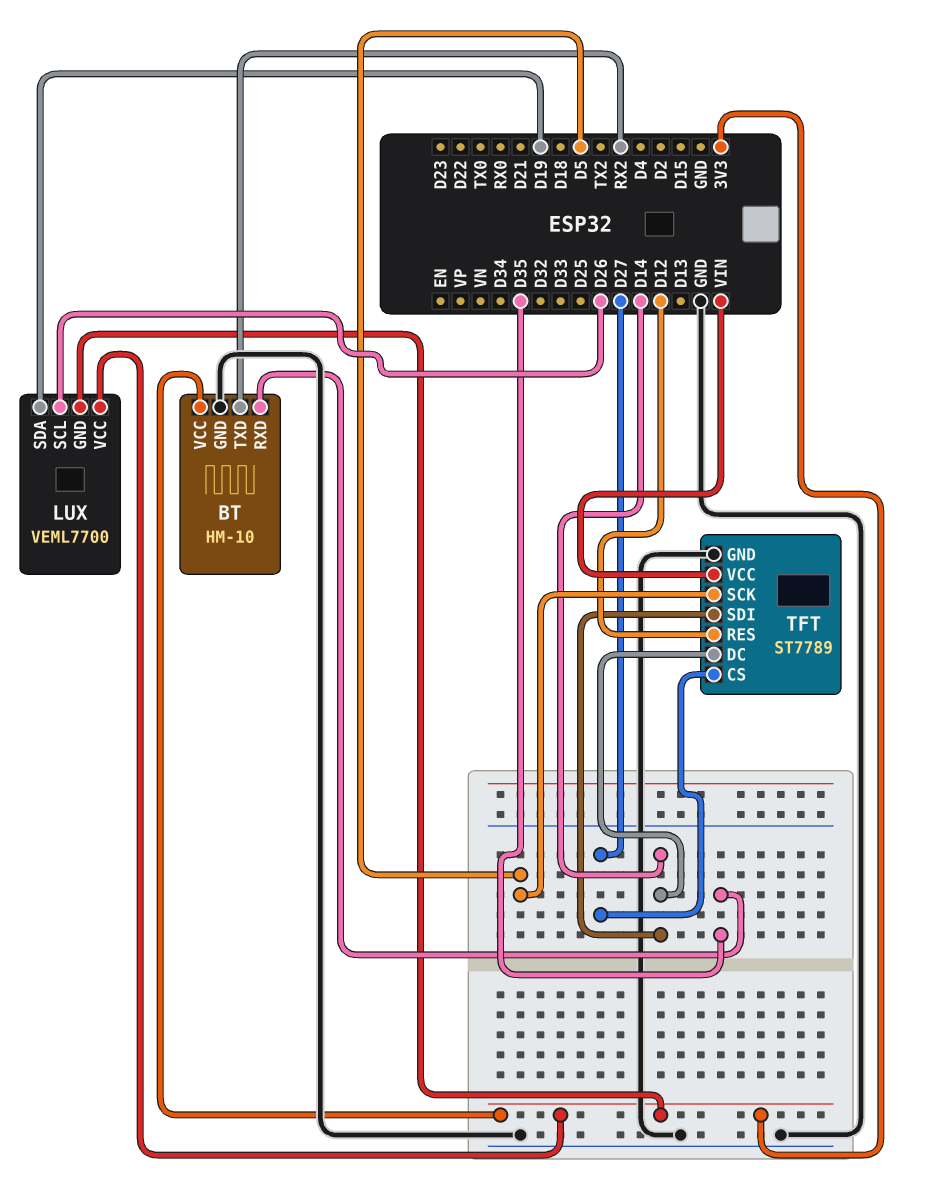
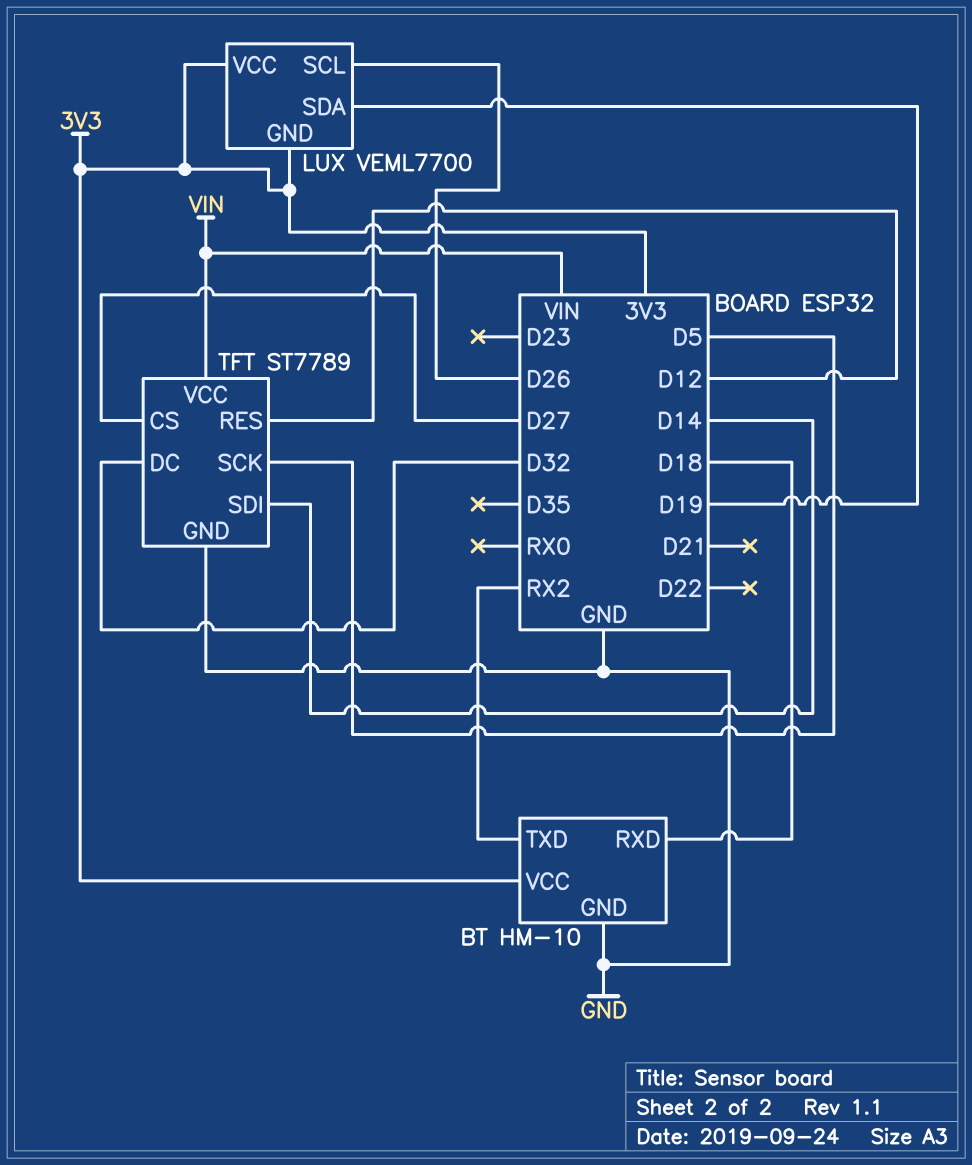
BT pin RXD: D35 -> D18
TFT pin DC: D14 -> D32

